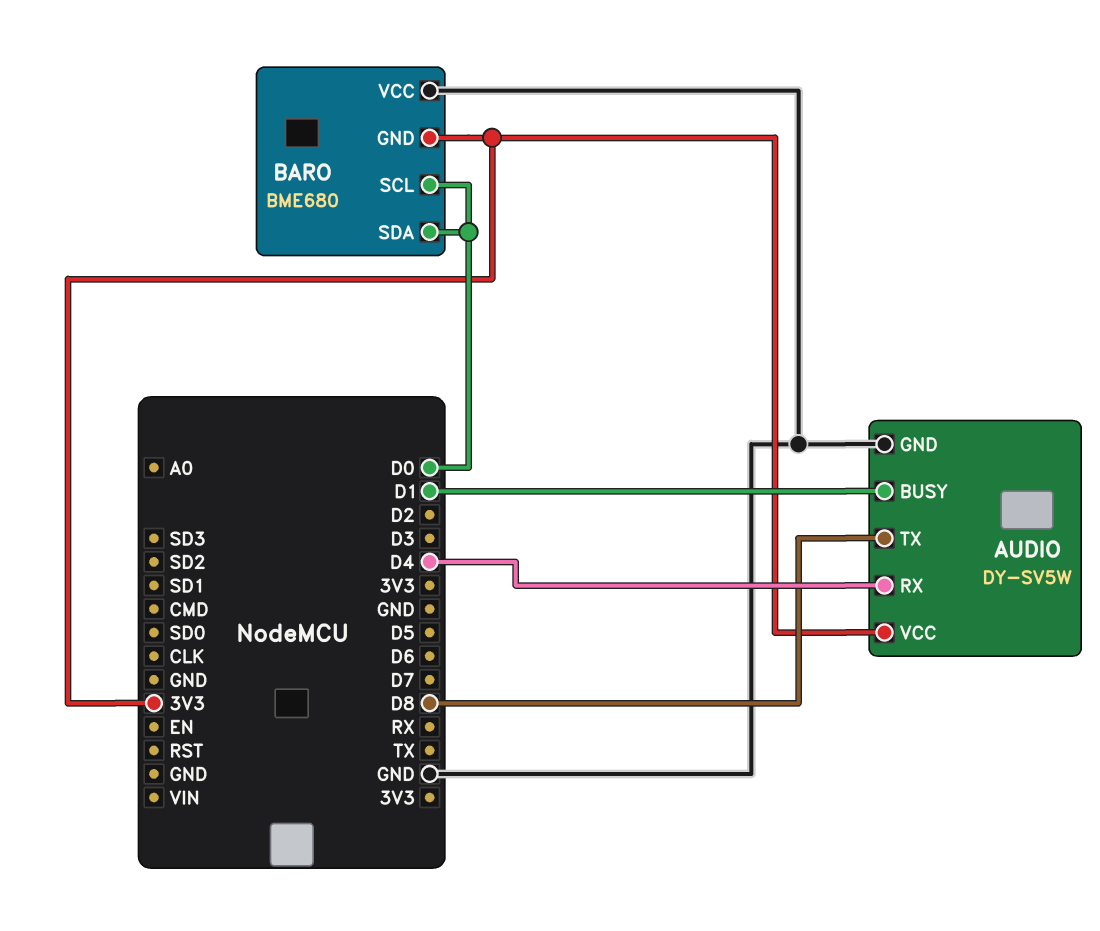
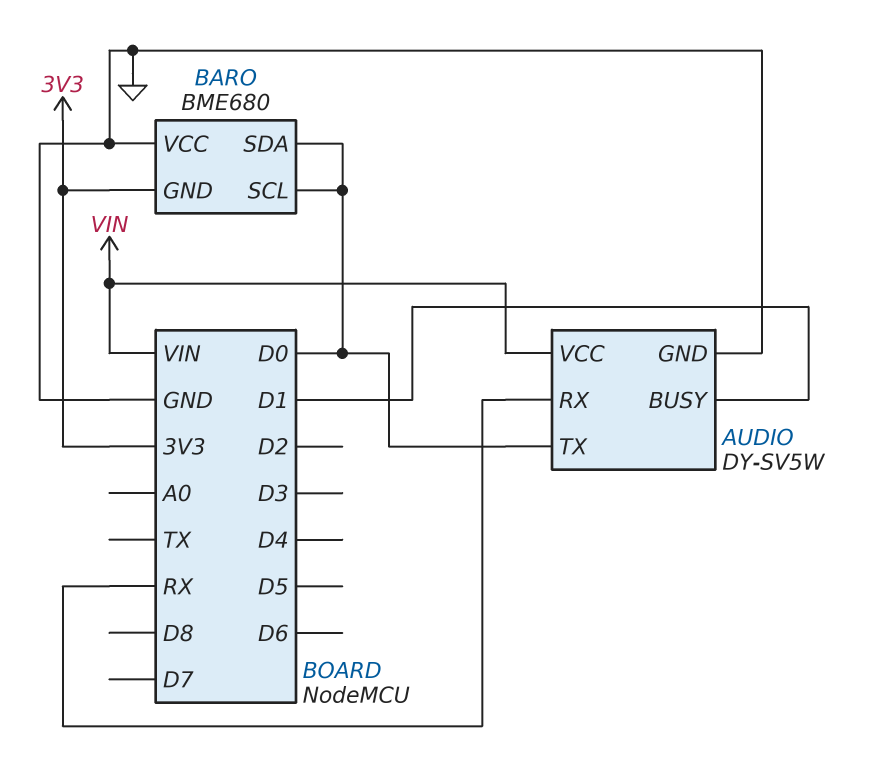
AUDIO pin RX: D4 -> RX
AUDIO pin TX: D8 -> D0
AUDIO pin VCC: 3V3 -> VIN

